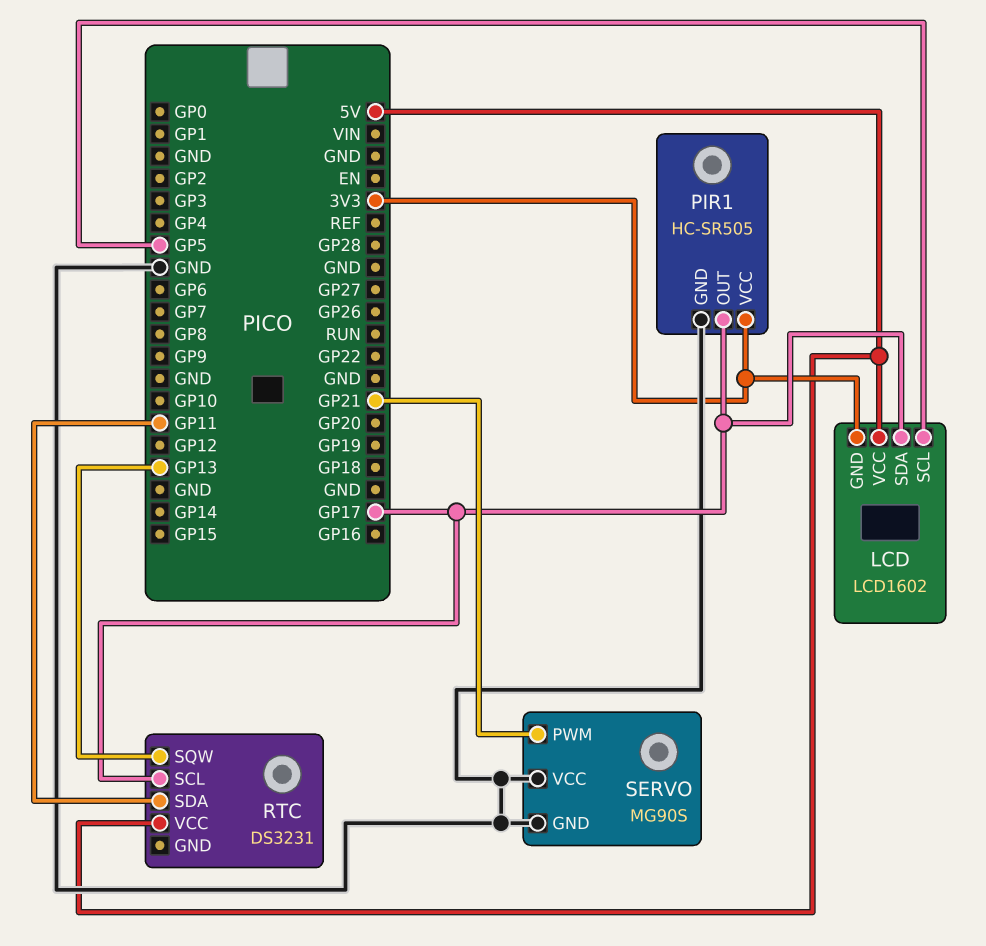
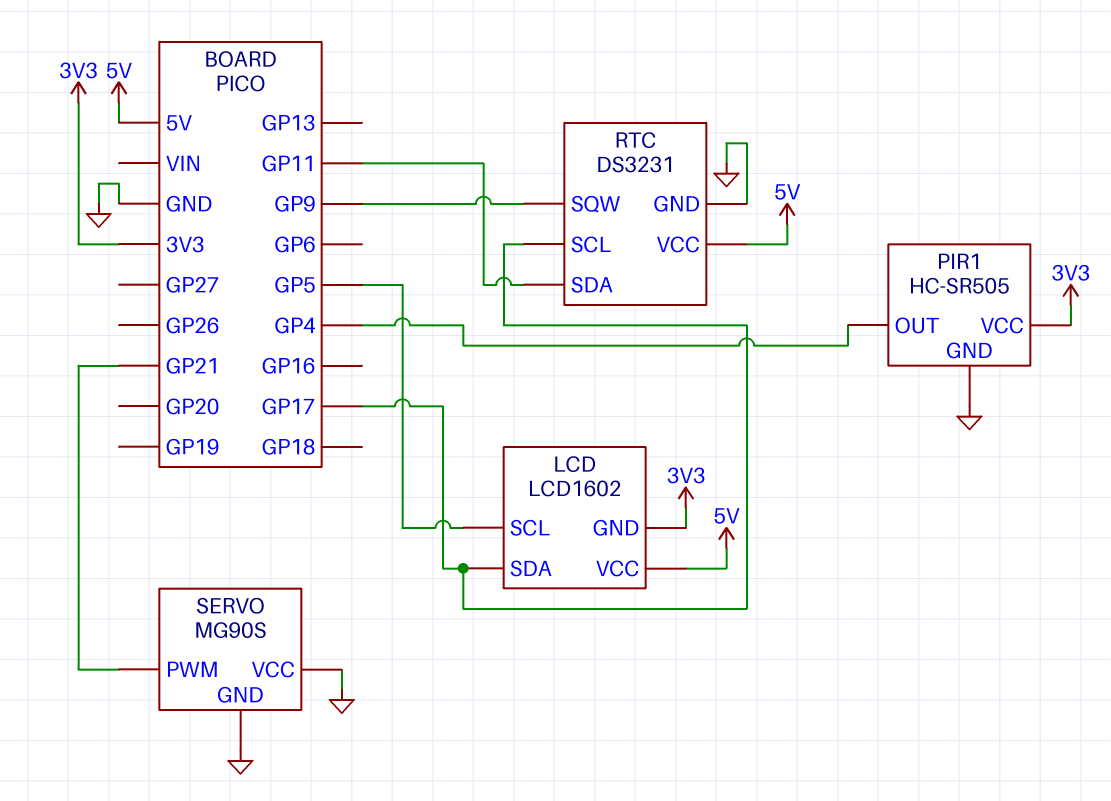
PIR1 pin OUT: GP17 -> GP4
RTC pin GND: none -> GND
RTC pin SQW: GP13 -> GP9

